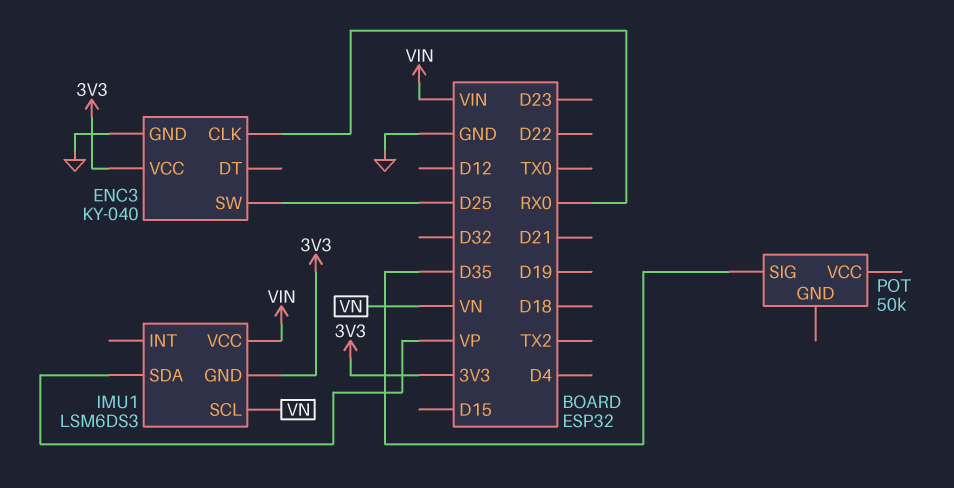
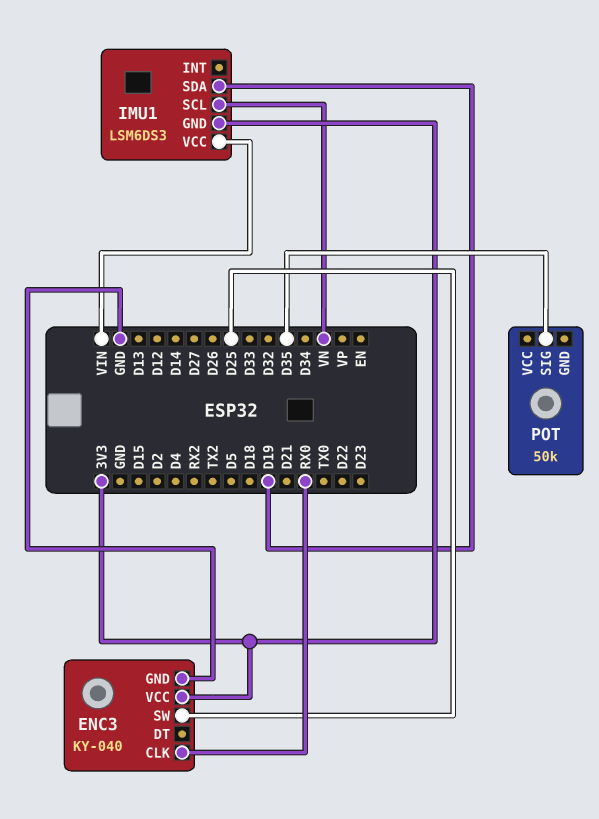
IMU1 pin SDA: VP -> D19

